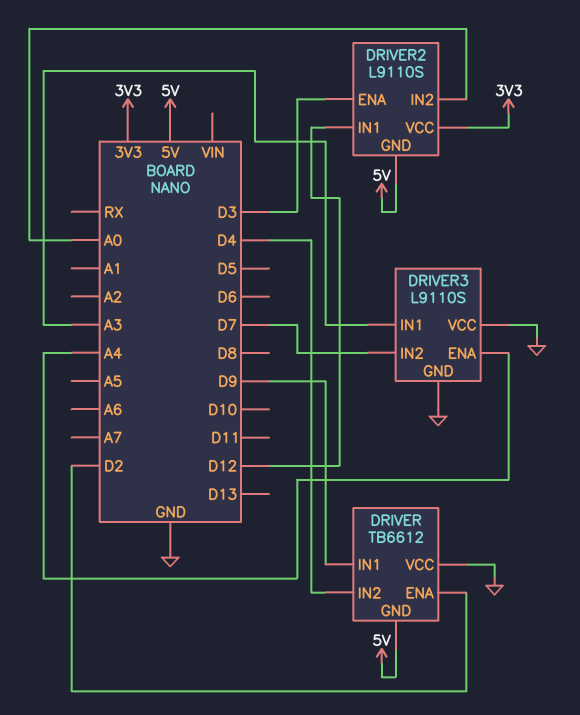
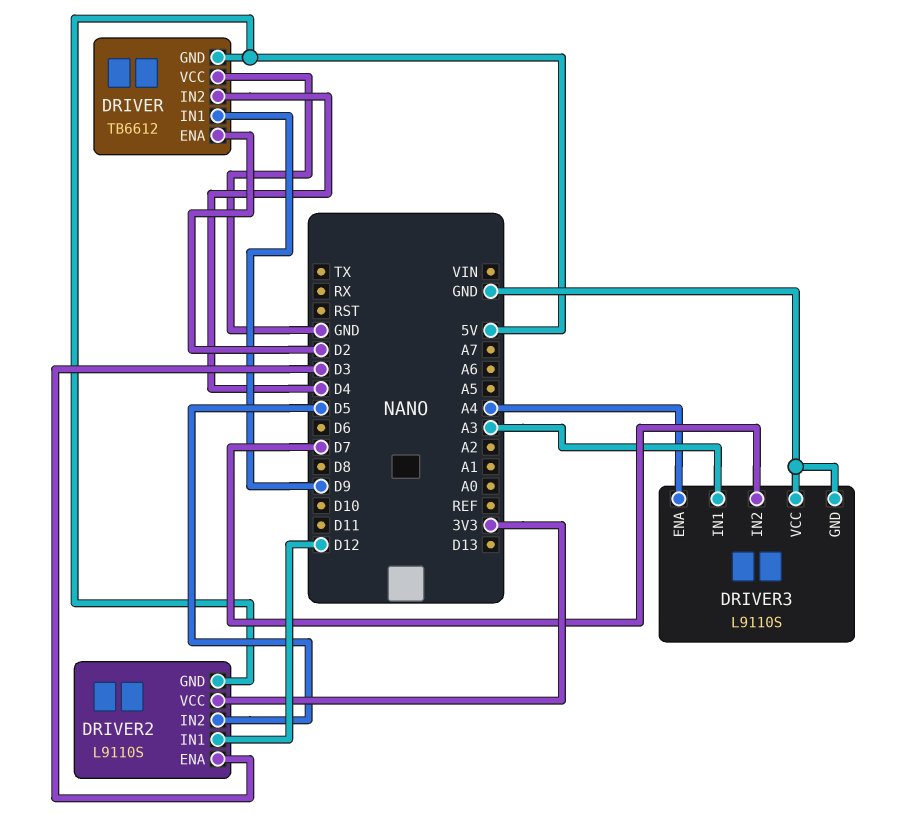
DRIVER2 pin IN2: A0 -> D5

